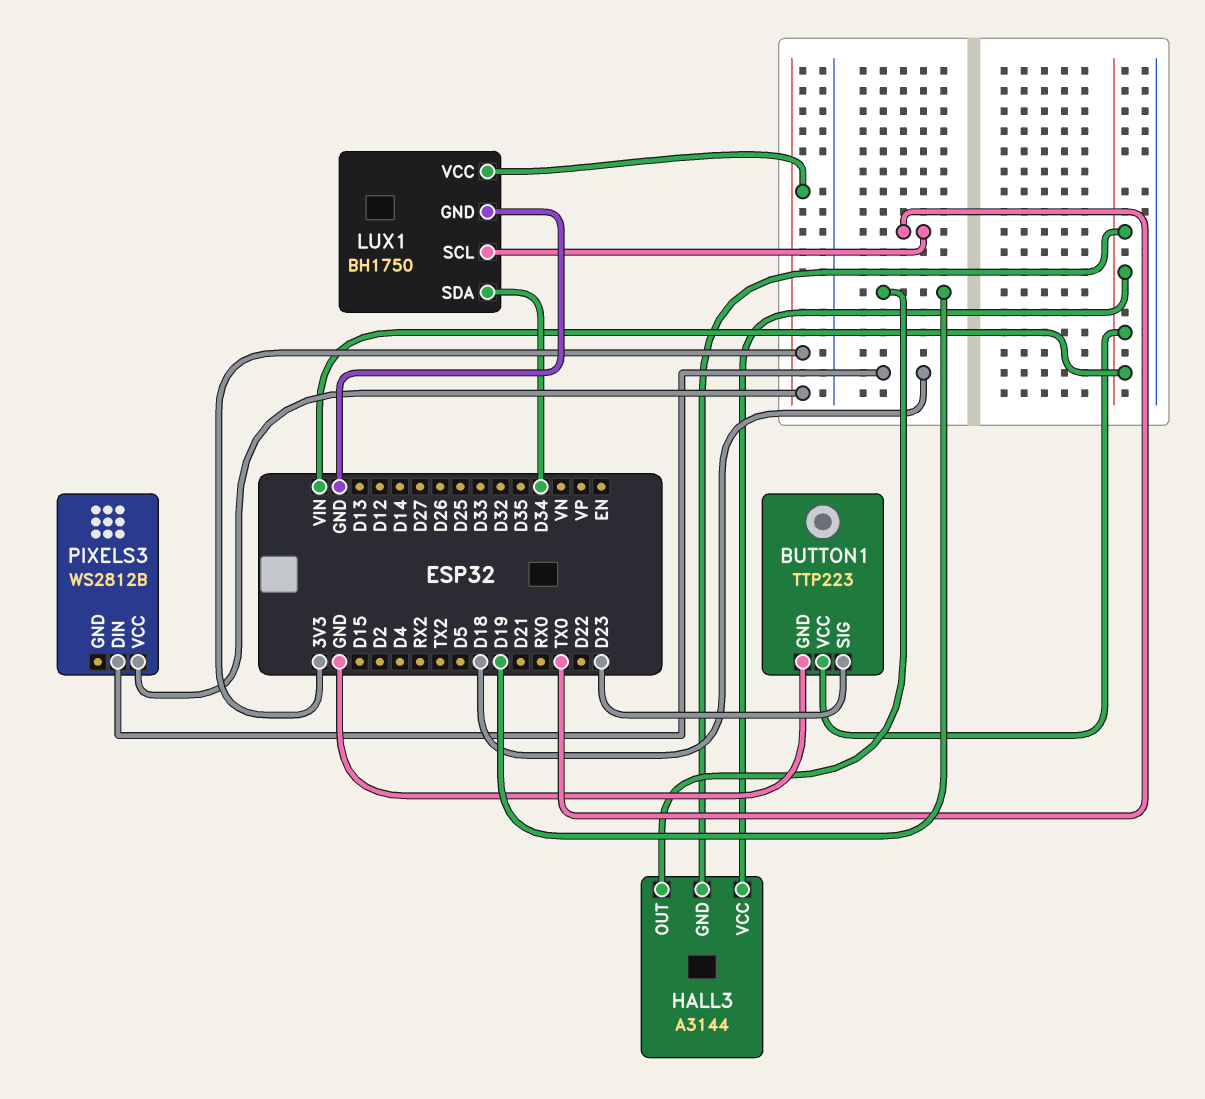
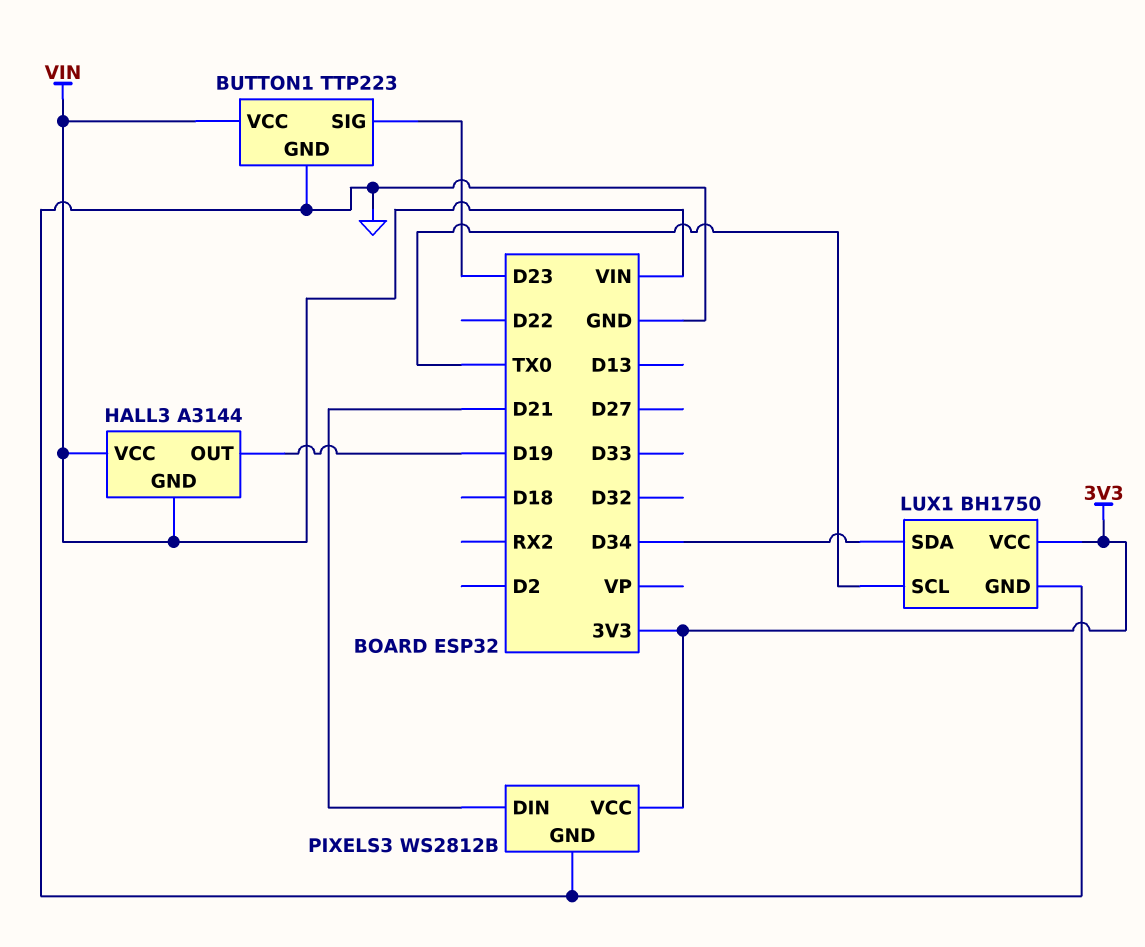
PIXELS3 pin DIN: D18 -> D21
PIXELS3 pin GND: none -> GND

